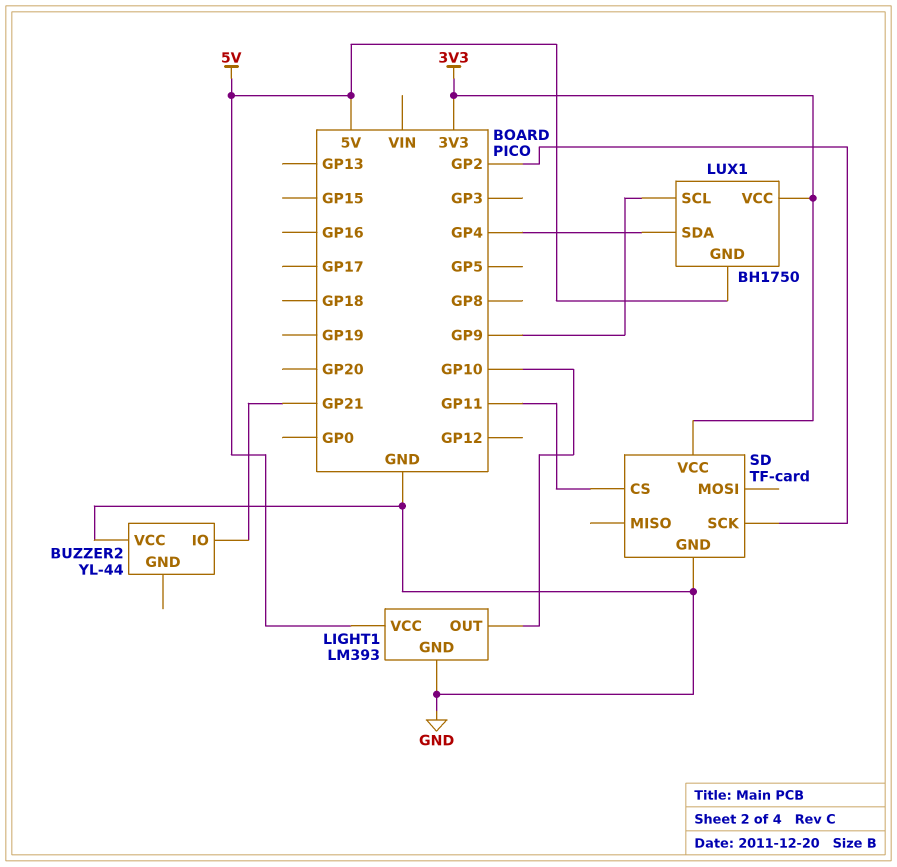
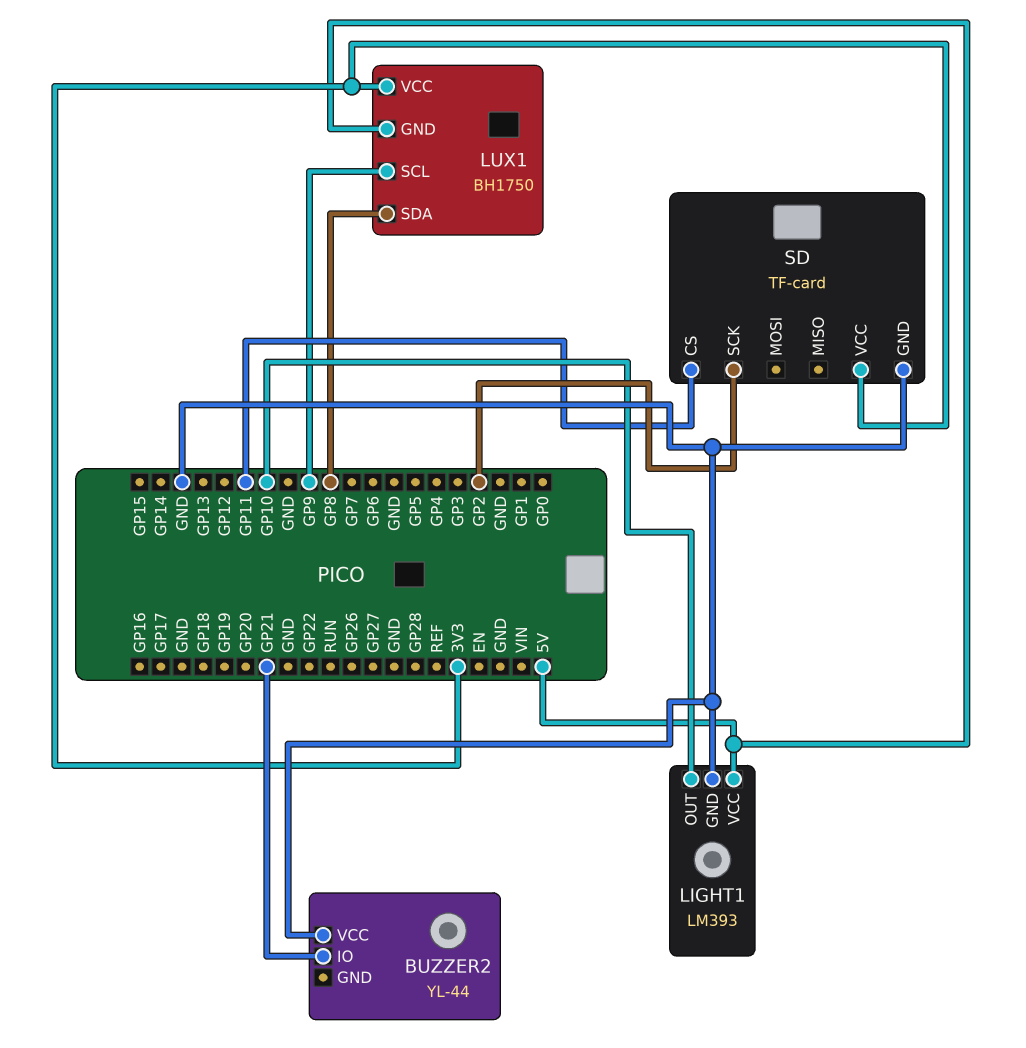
LUX1 pin SDA: GP4 -> GP8

